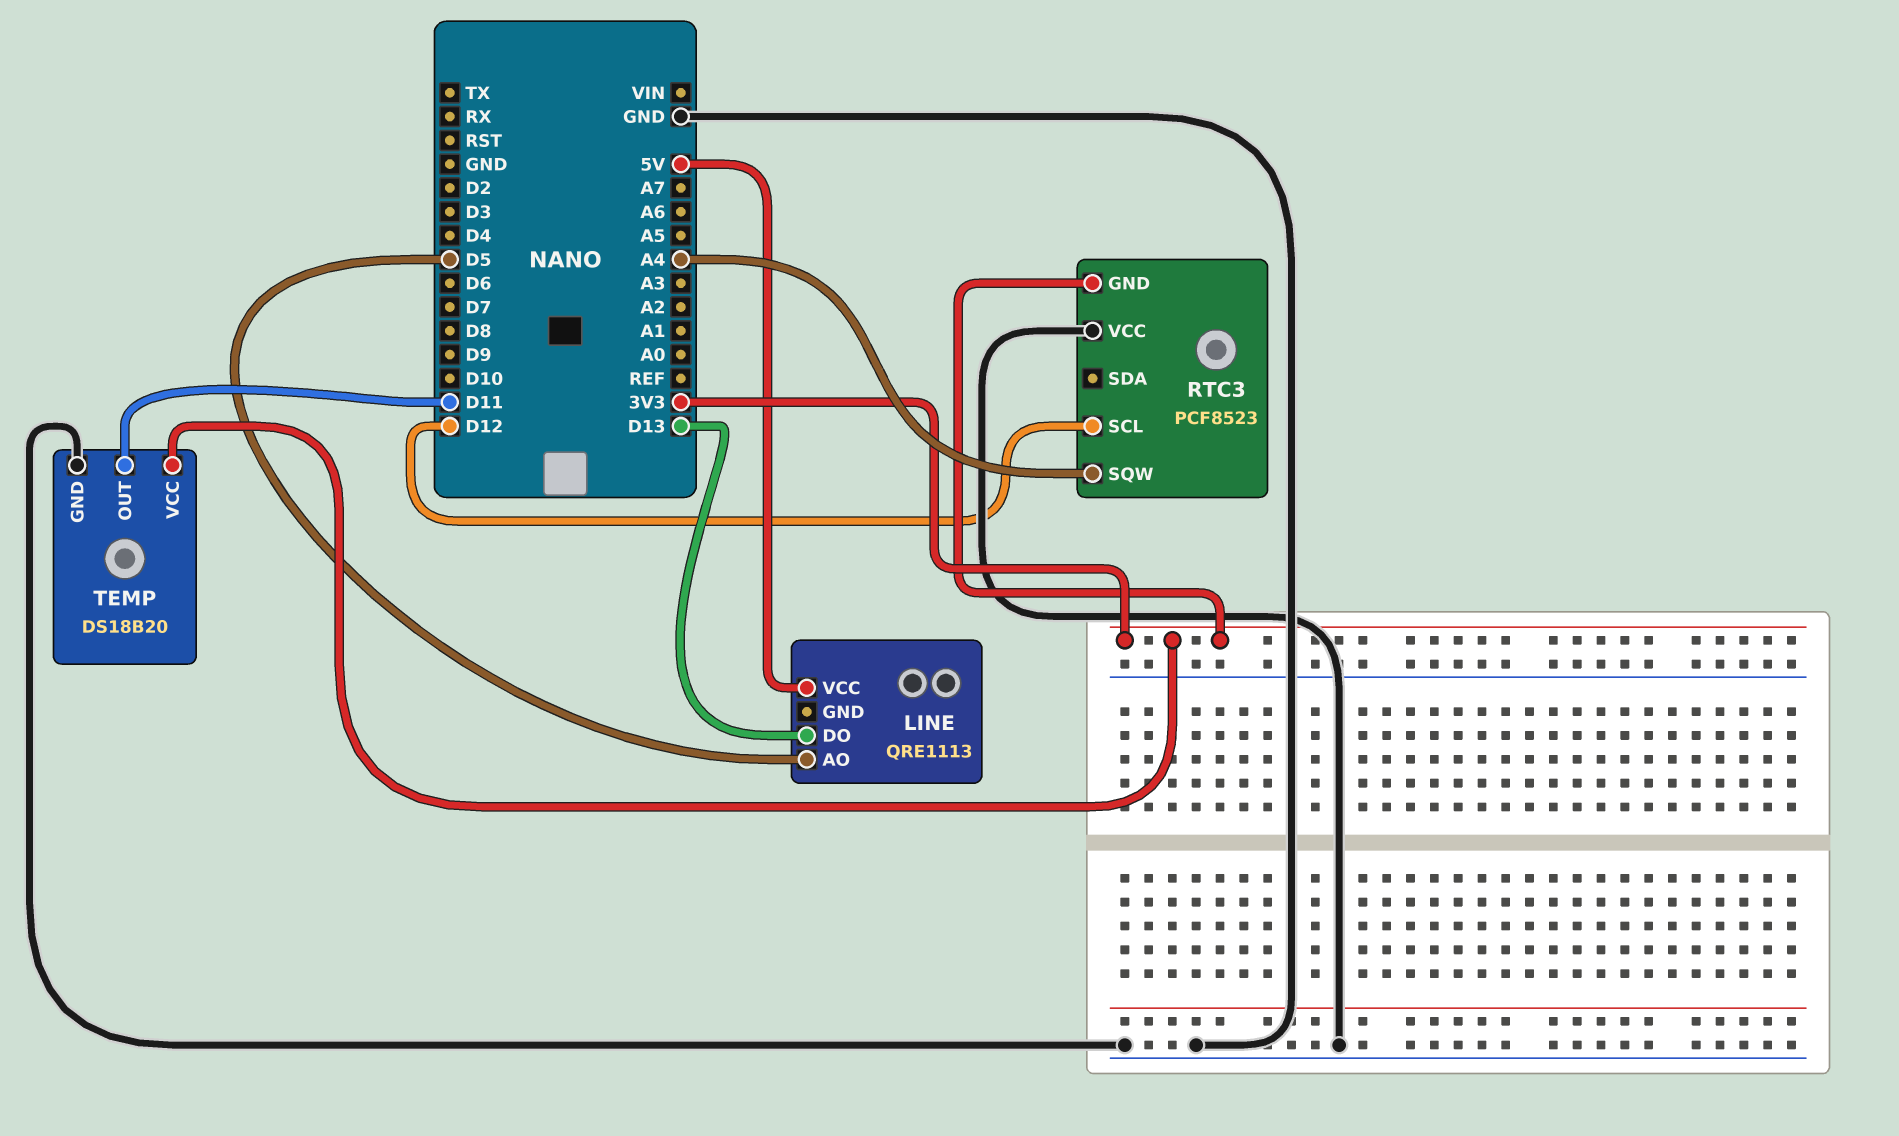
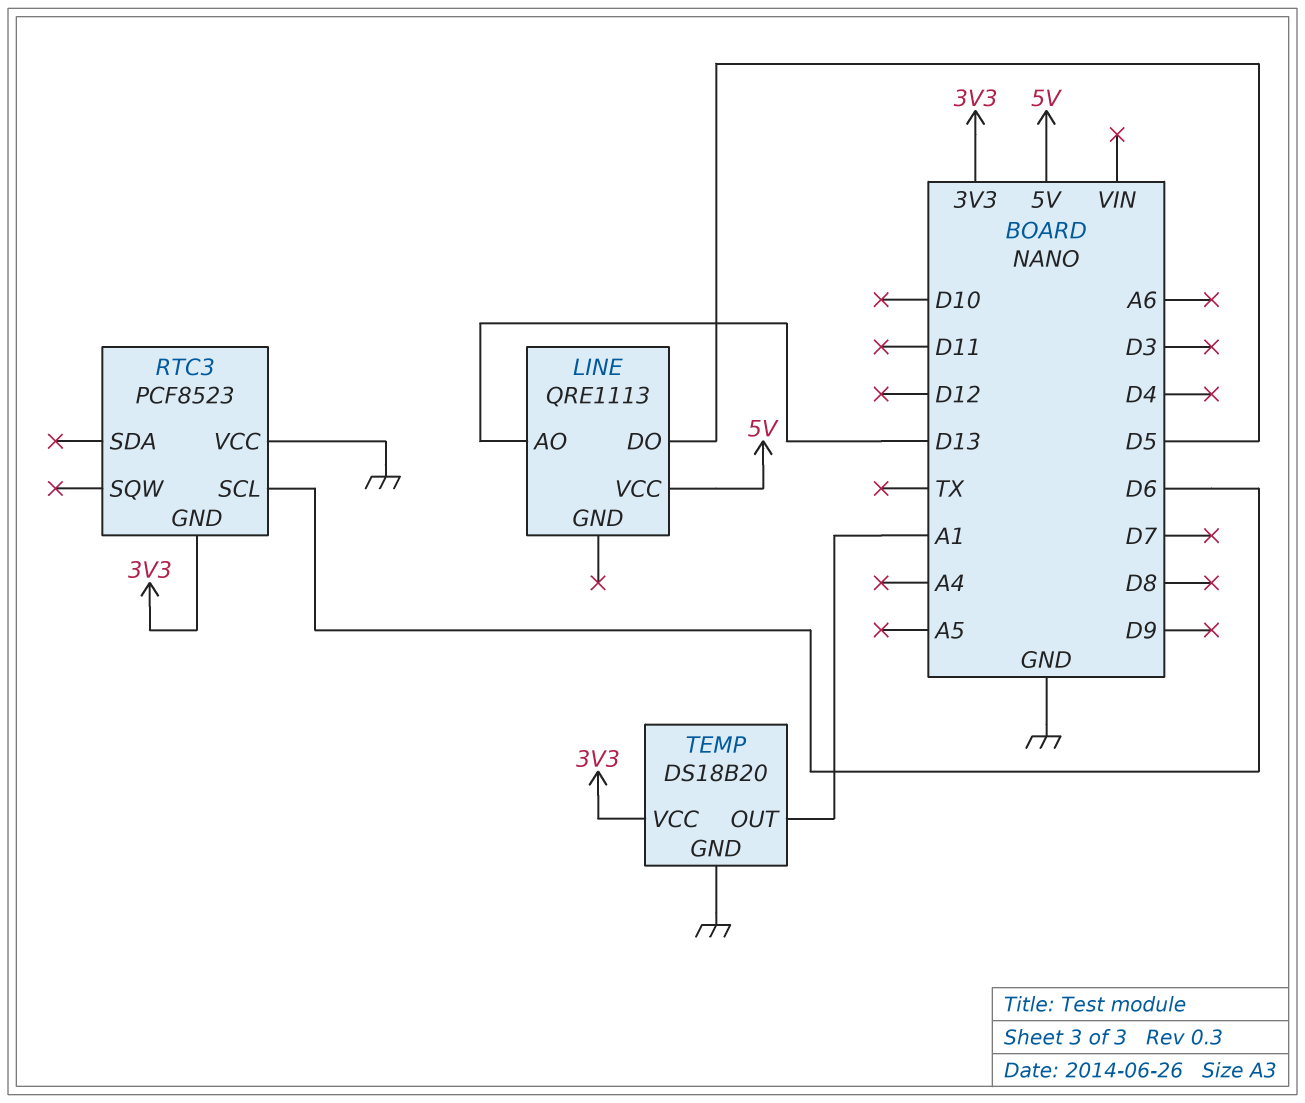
LINE pin AO: D5 -> D13
LINE pin DO: D13 -> D5
RTC3 pin SCL: D12 -> D6
RTC3 pin SQW: A4 -> none
TEMP pin OUT: D11 -> A1

